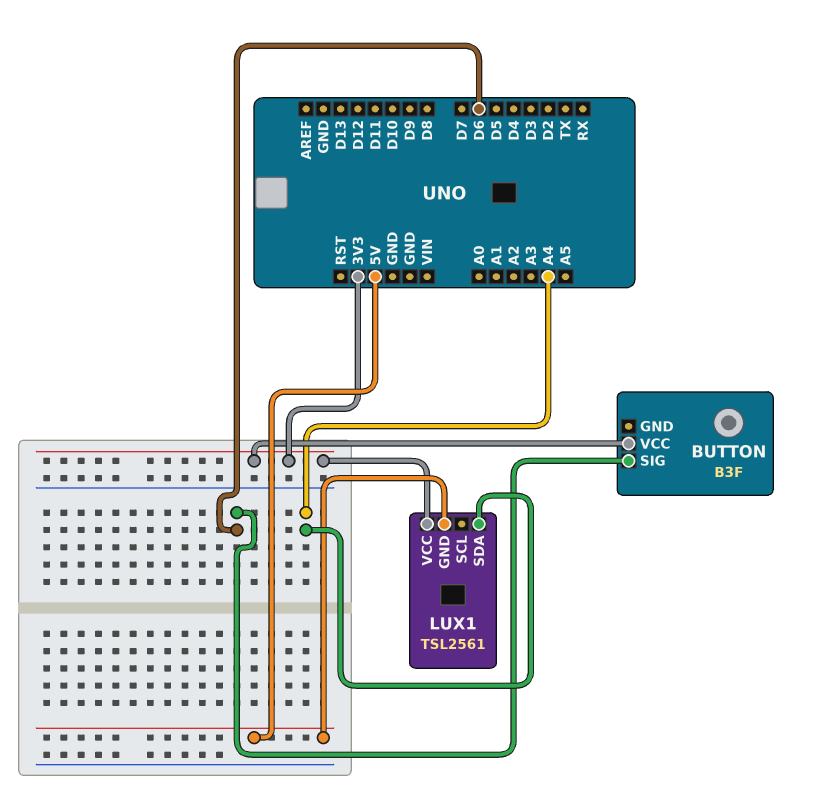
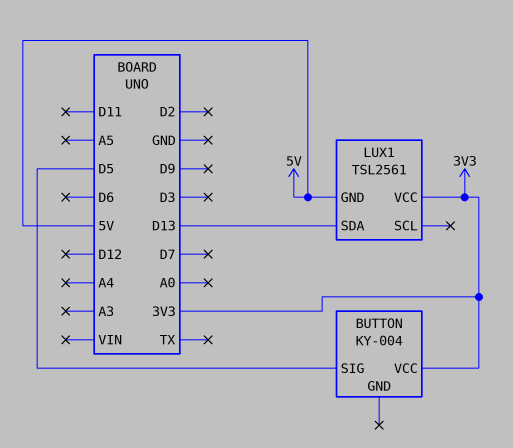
BUTTON: B3F -> KY-004
BUTTON pin SIG: D6 -> D5
LUX1 pin SDA: A4 -> D13

